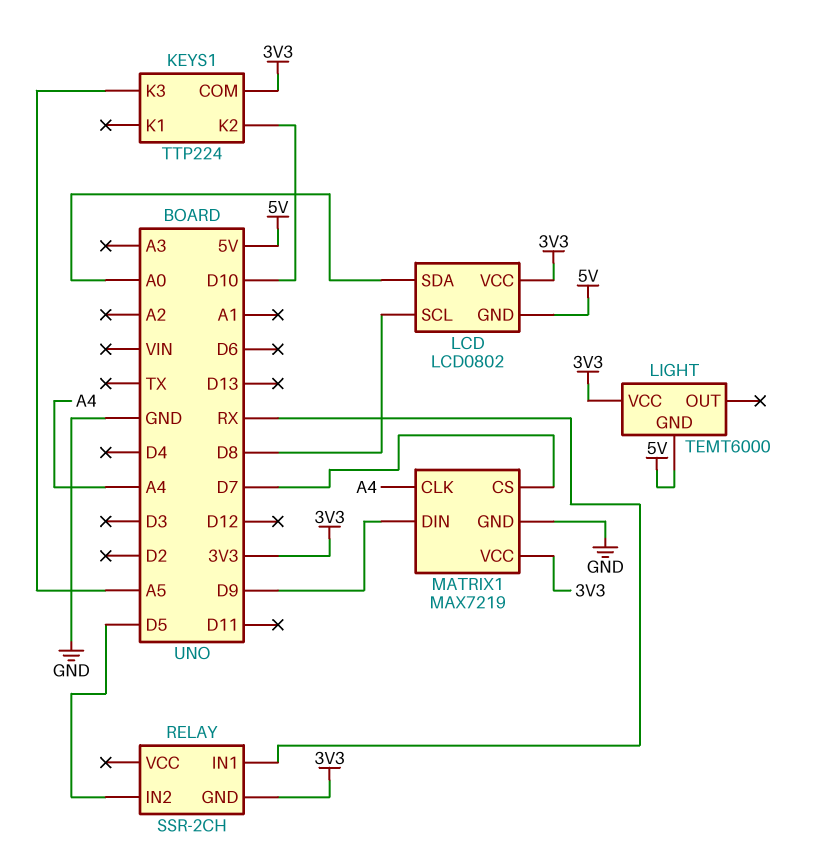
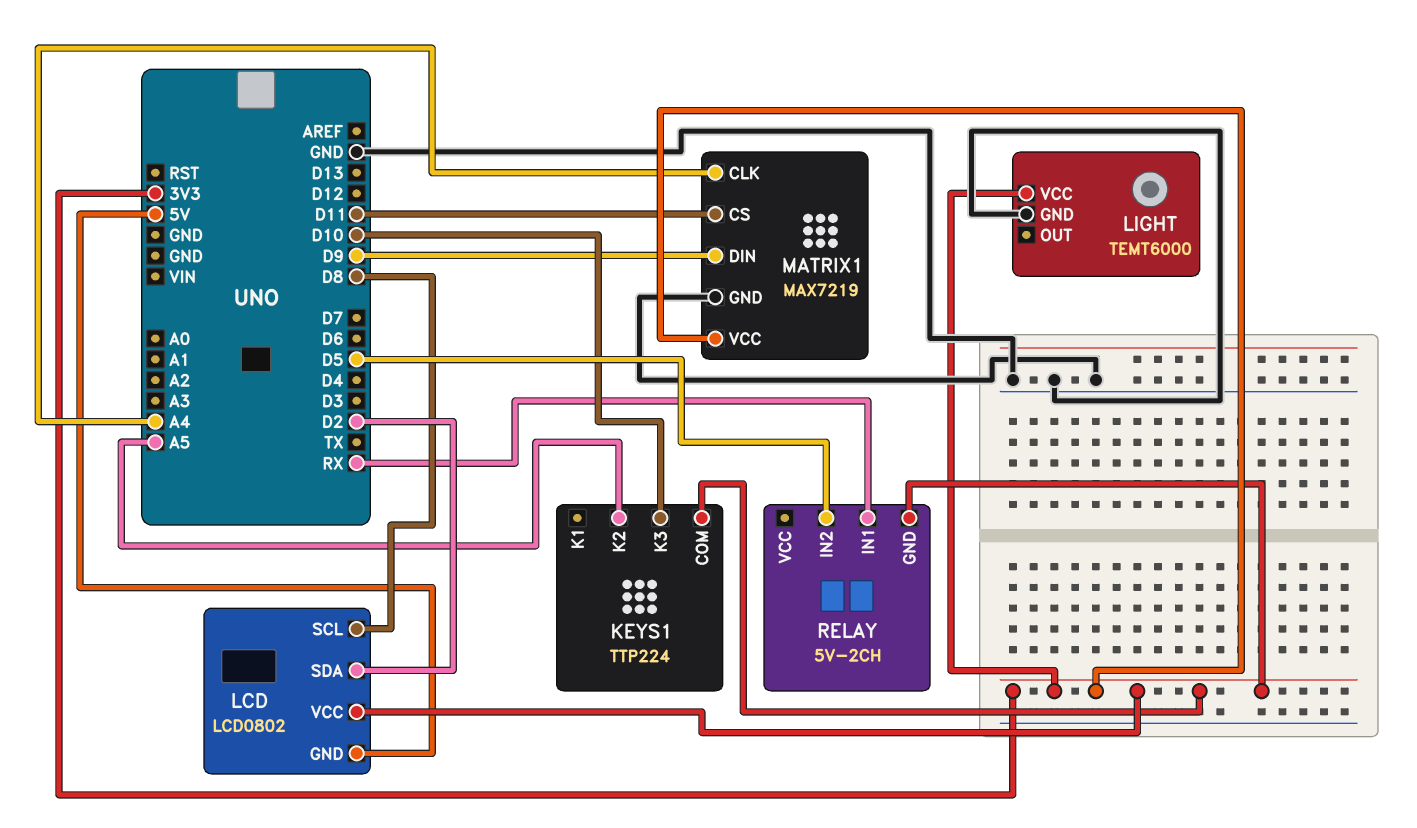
KEYS1 pin K2: D10 -> A5
KEYS1 pin K3: A5 -> D10
LCD pin SDA: A0 -> D2
LIGHT pin GND: 5V -> GND
MATRIX1 pin CS: D7 -> D11
RELAY: SSR-2CH -> 5V-2CH

